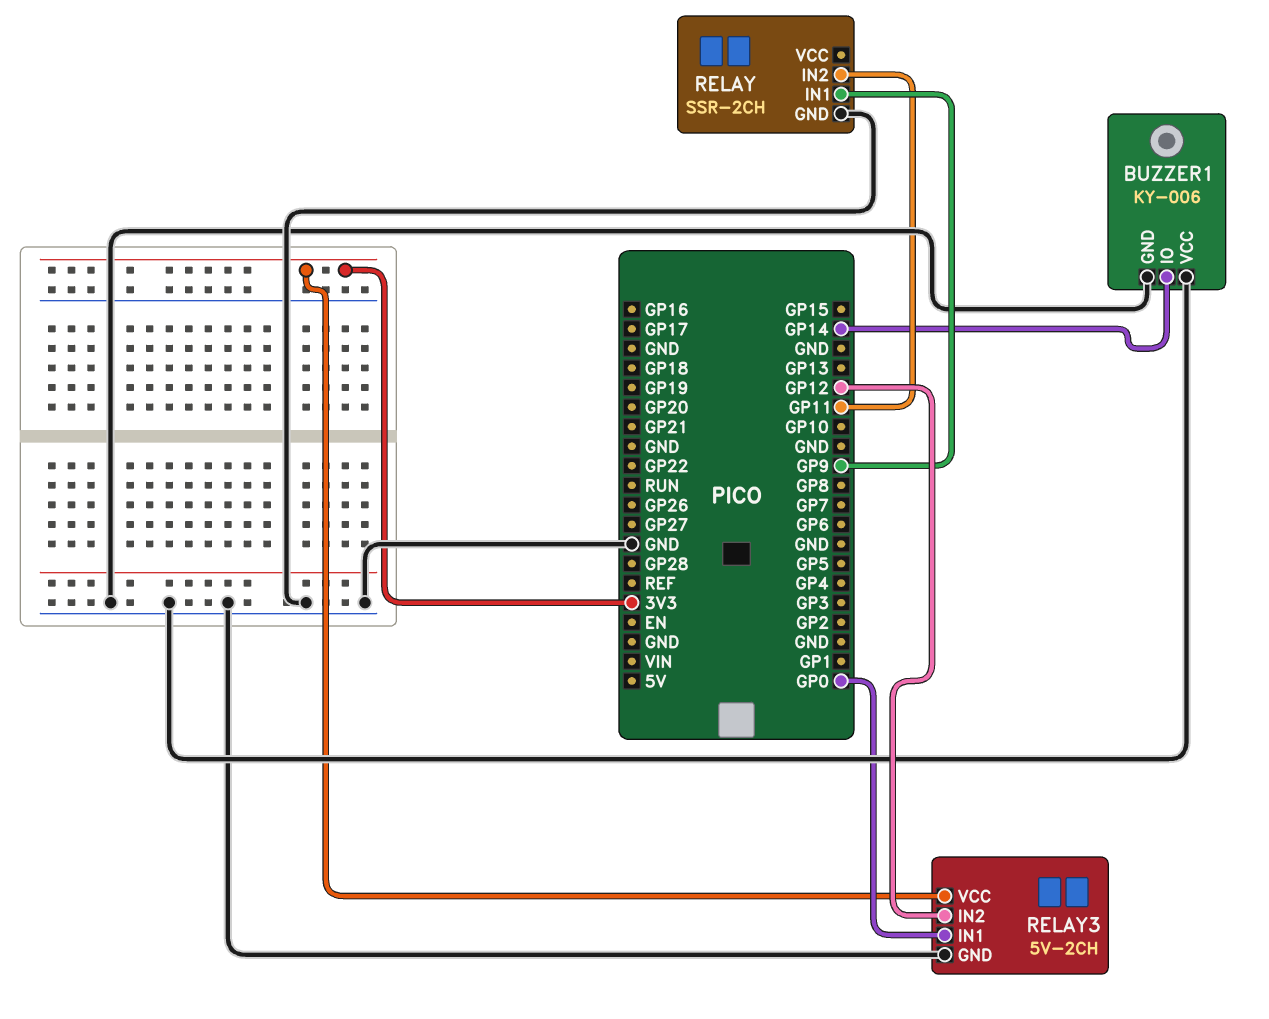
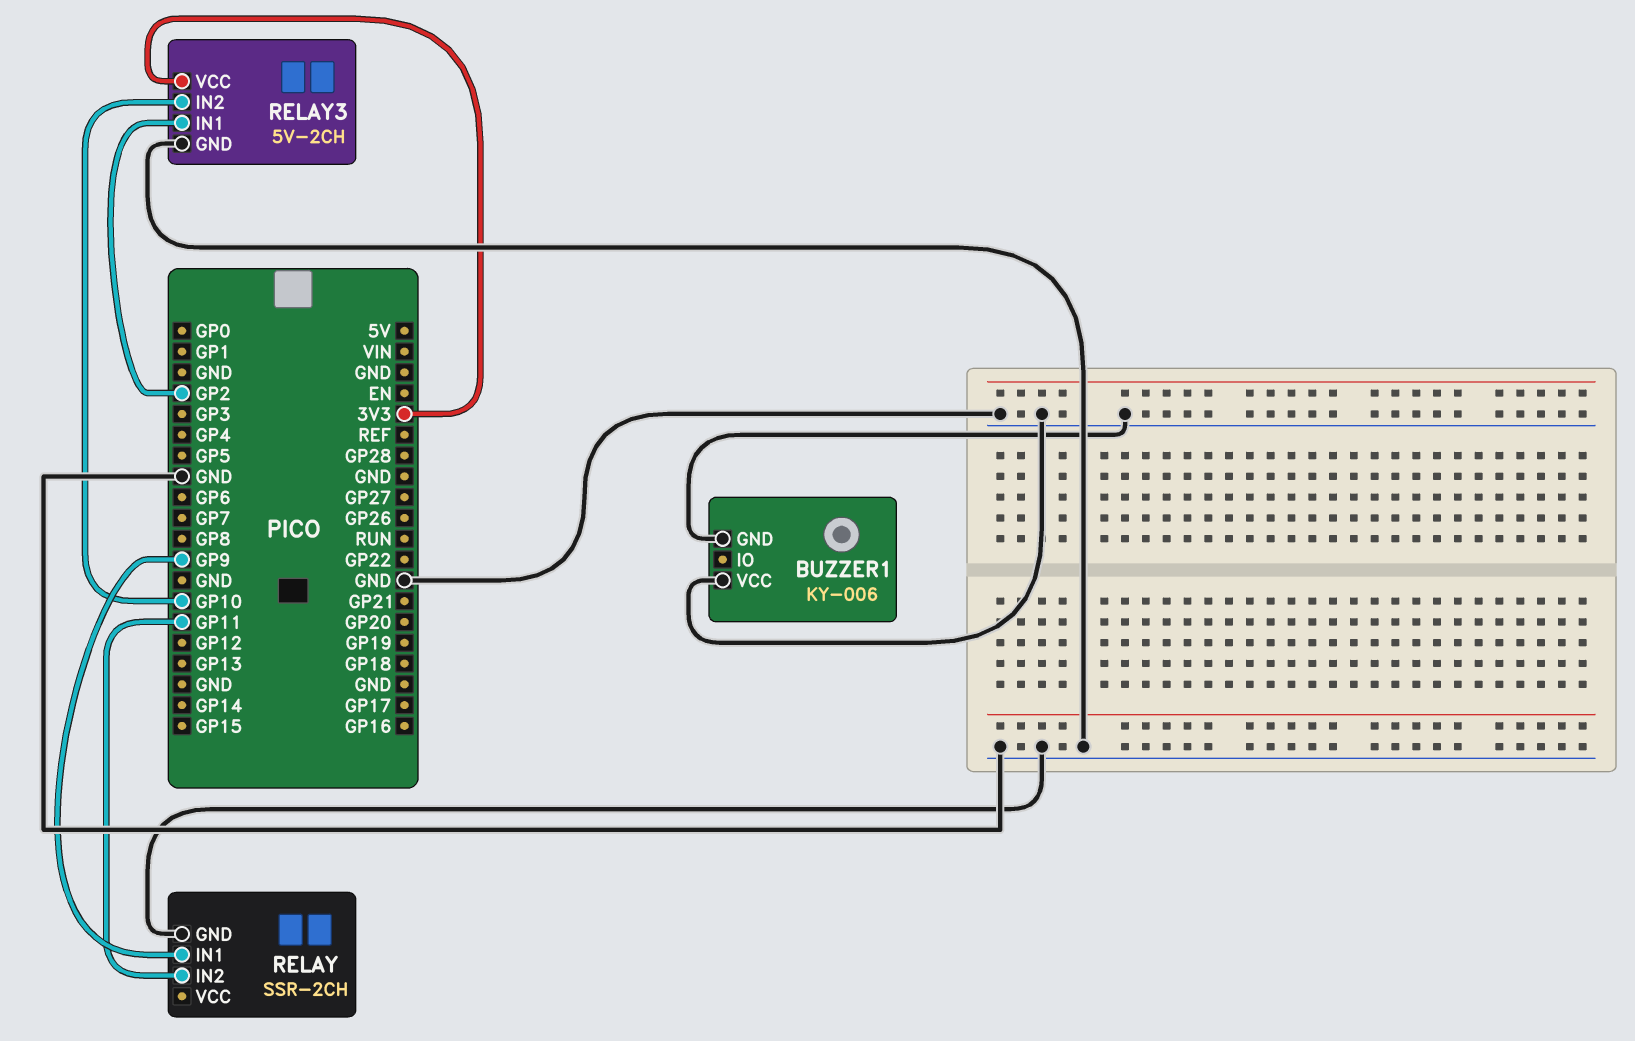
BUZZER1 pin IO: GP14 -> none
RELAY3 pin IN1: GP0 -> GP2
RELAY3 pin IN2: GP12 -> GP10

